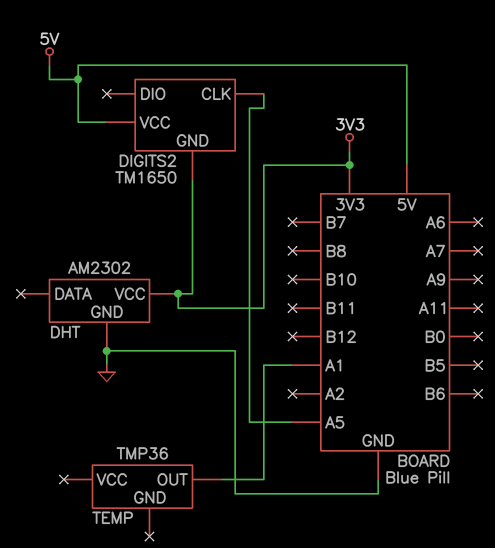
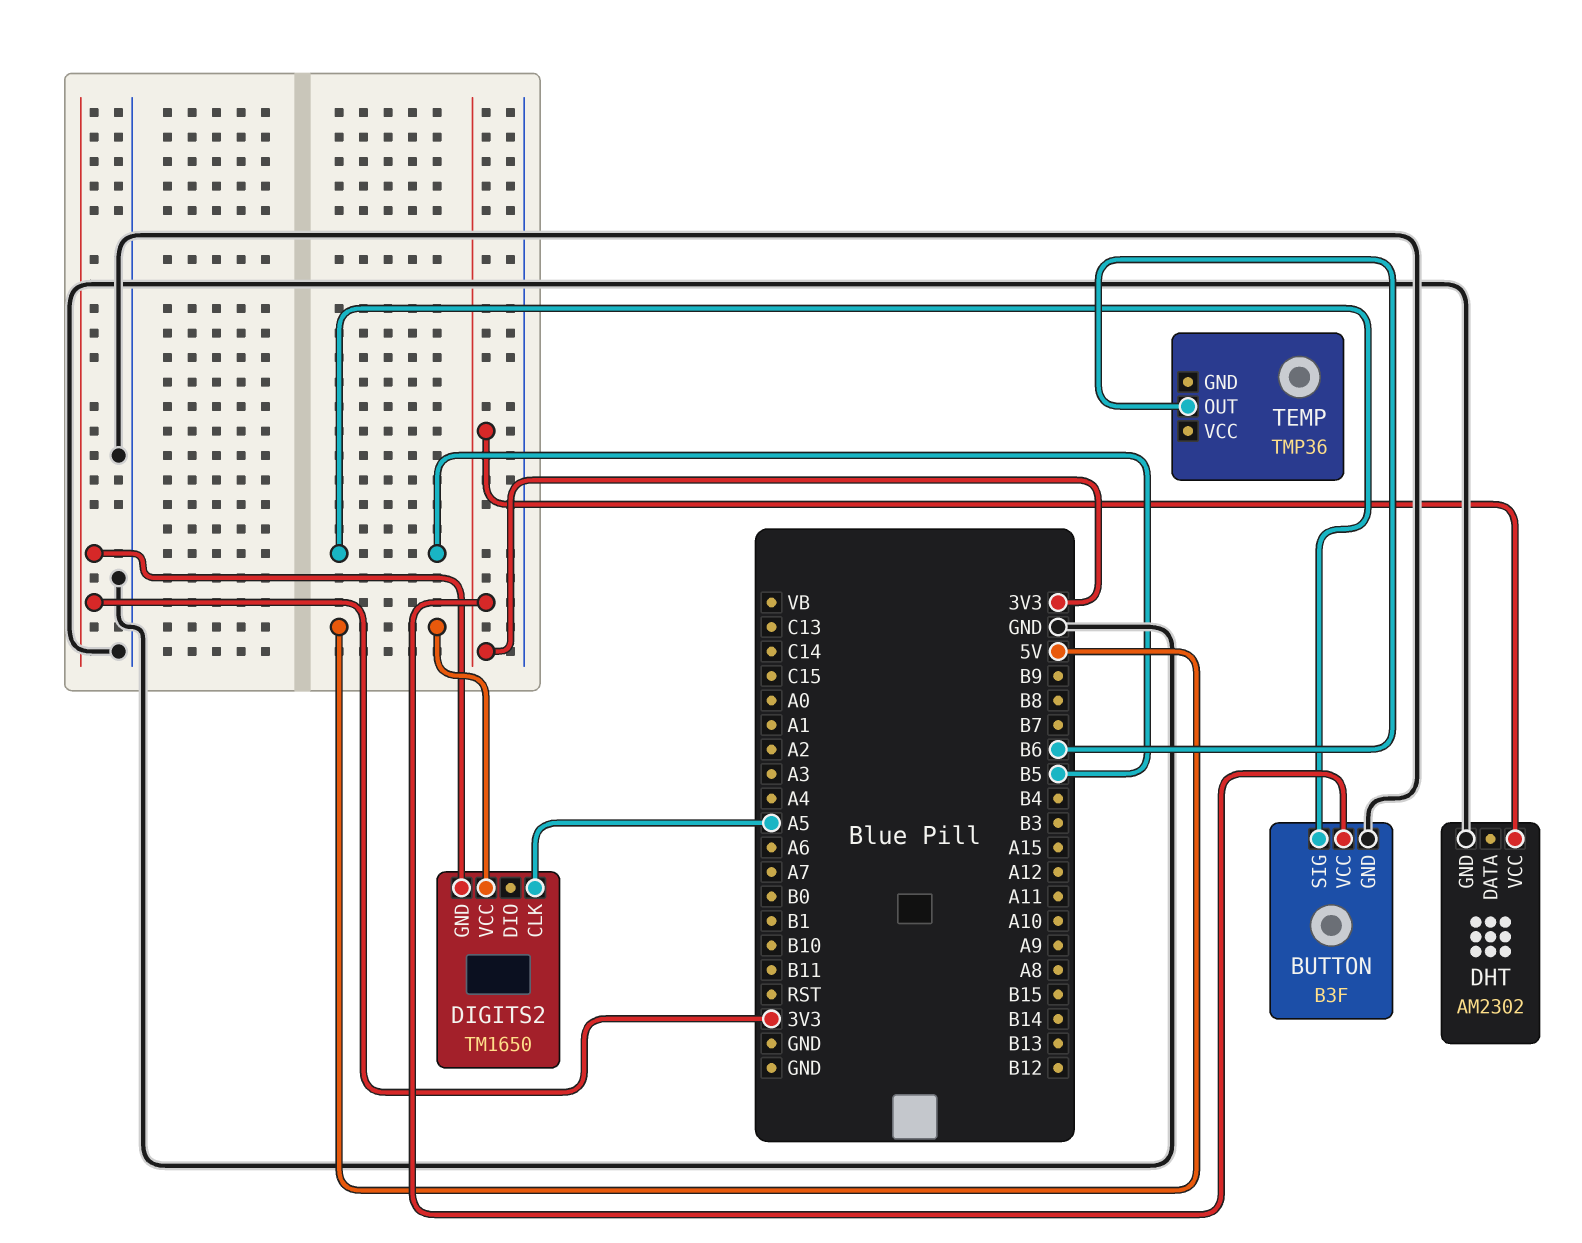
BUTTON: none -> B3F
BUTTON pin GND: none -> GND
BUTTON pin SIG: none -> B5
BUTTON pin VCC: none -> 3V3
TEMP pin OUT: A1 -> B6

